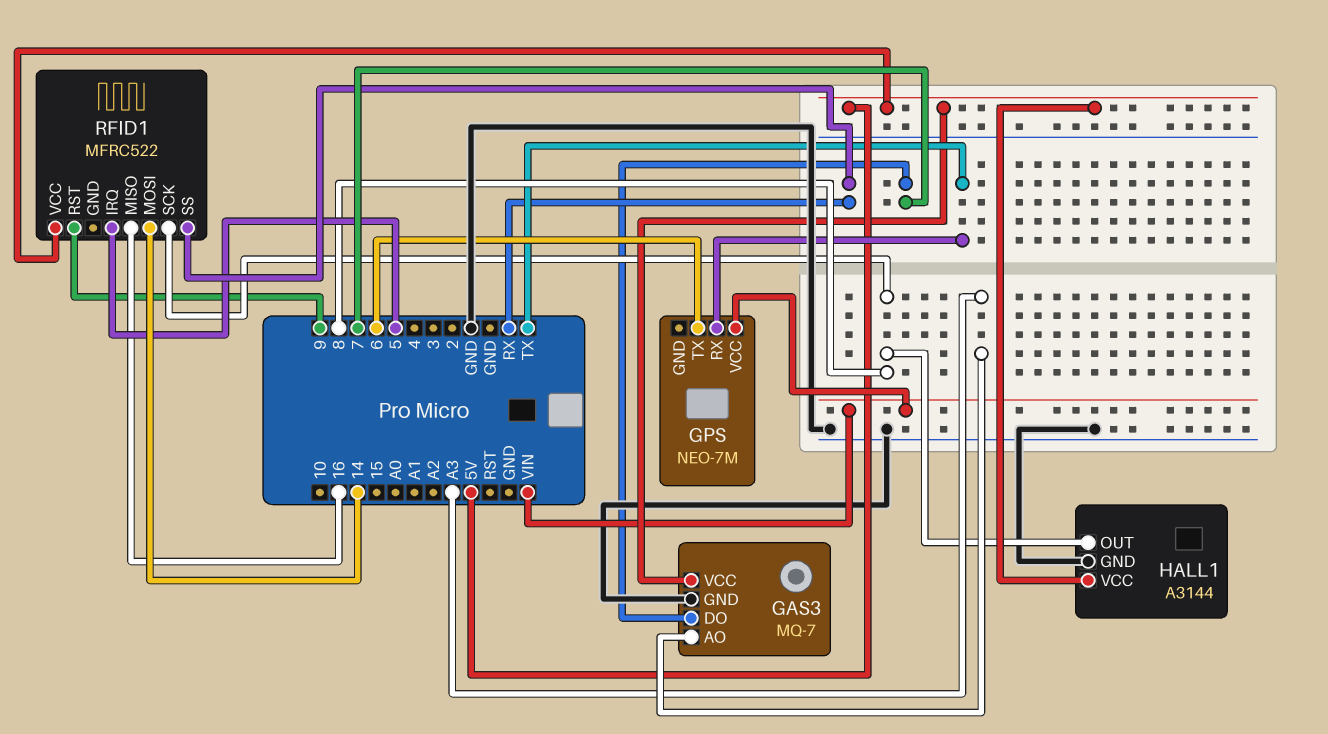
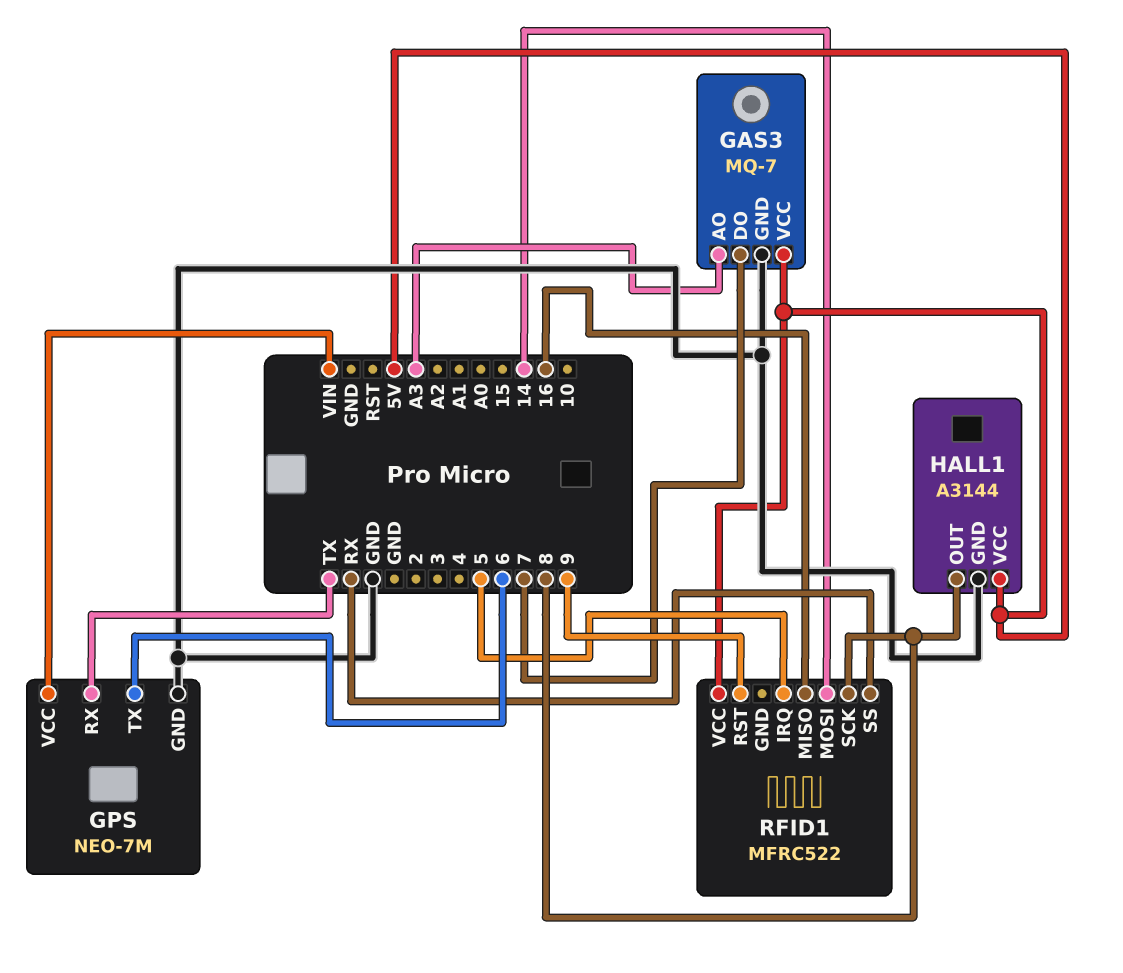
GPS pin GND: none -> GND

